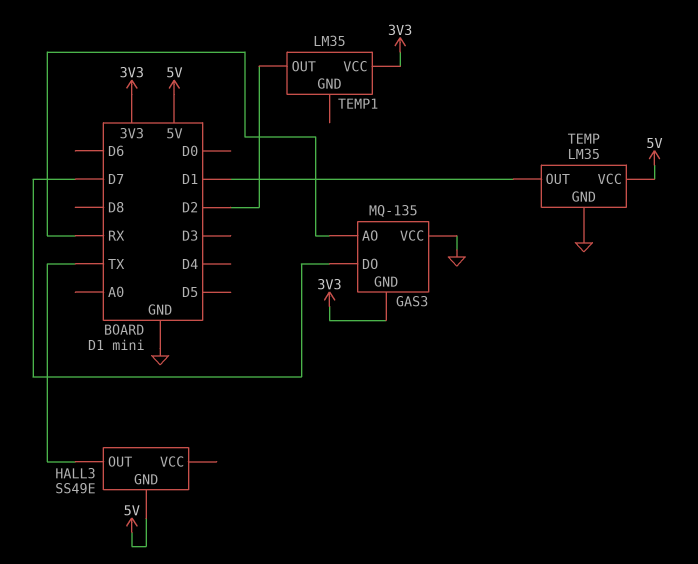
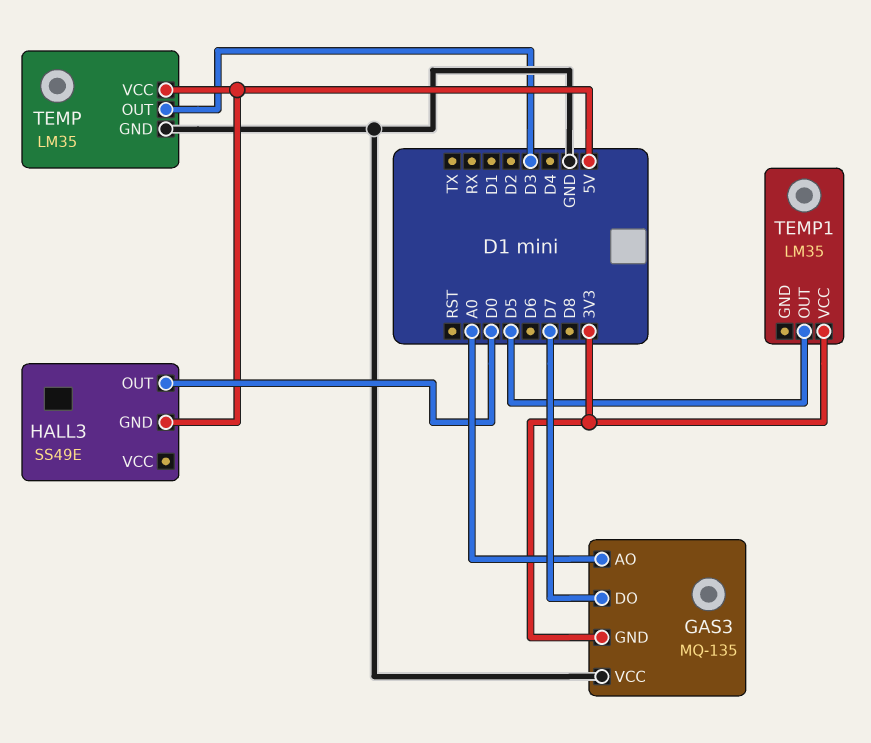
GAS3 pin AO: RX -> A0
HALL3 pin OUT: TX -> D0
TEMP pin OUT: D1 -> D3
TEMP1 pin OUT: D2 -> D5

